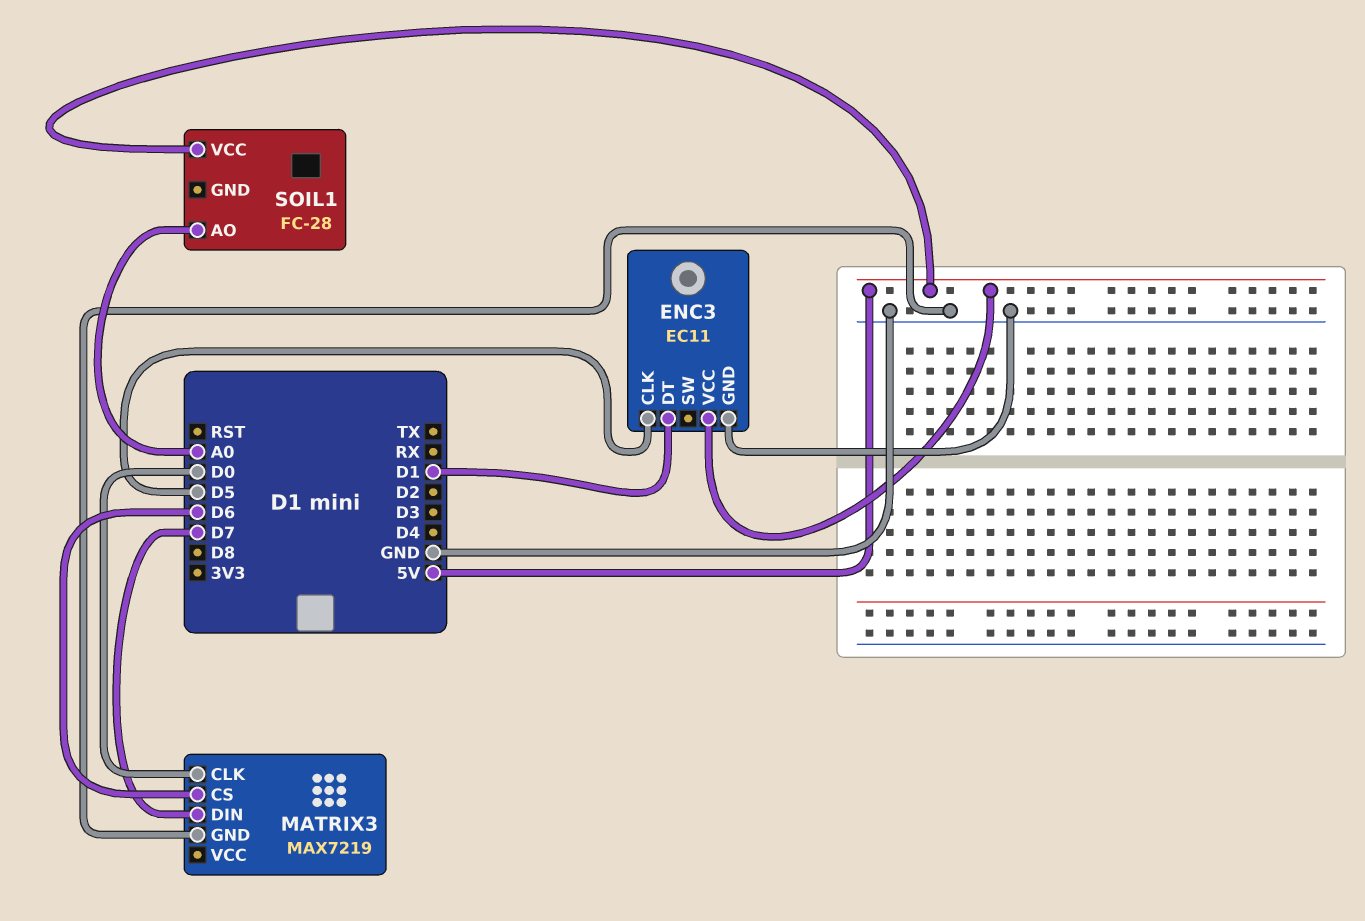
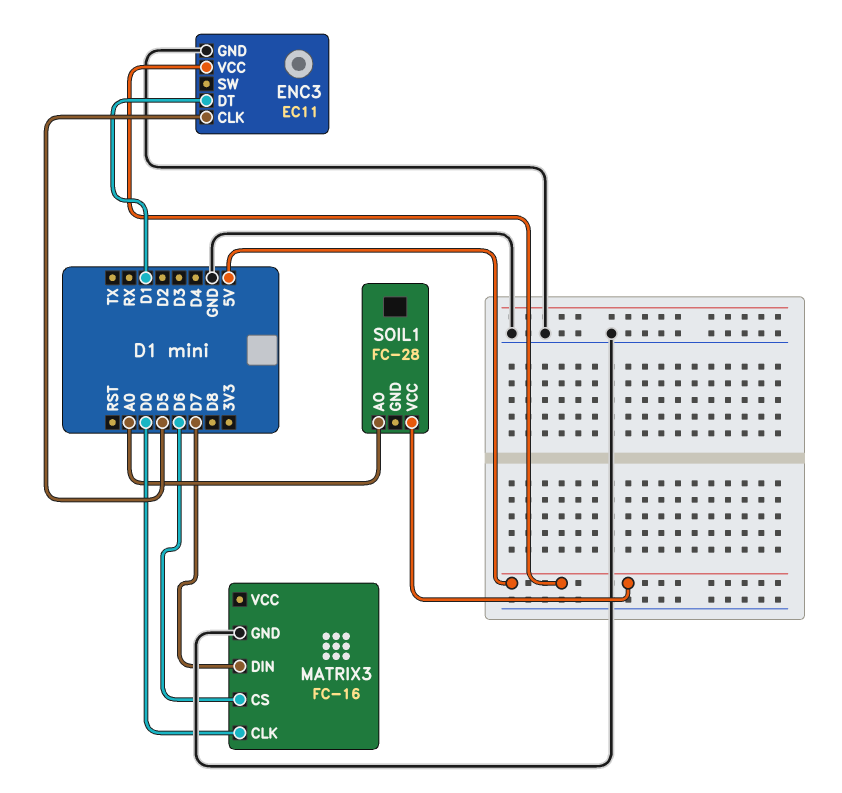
MATRIX3: MAX7219 -> FC-16

